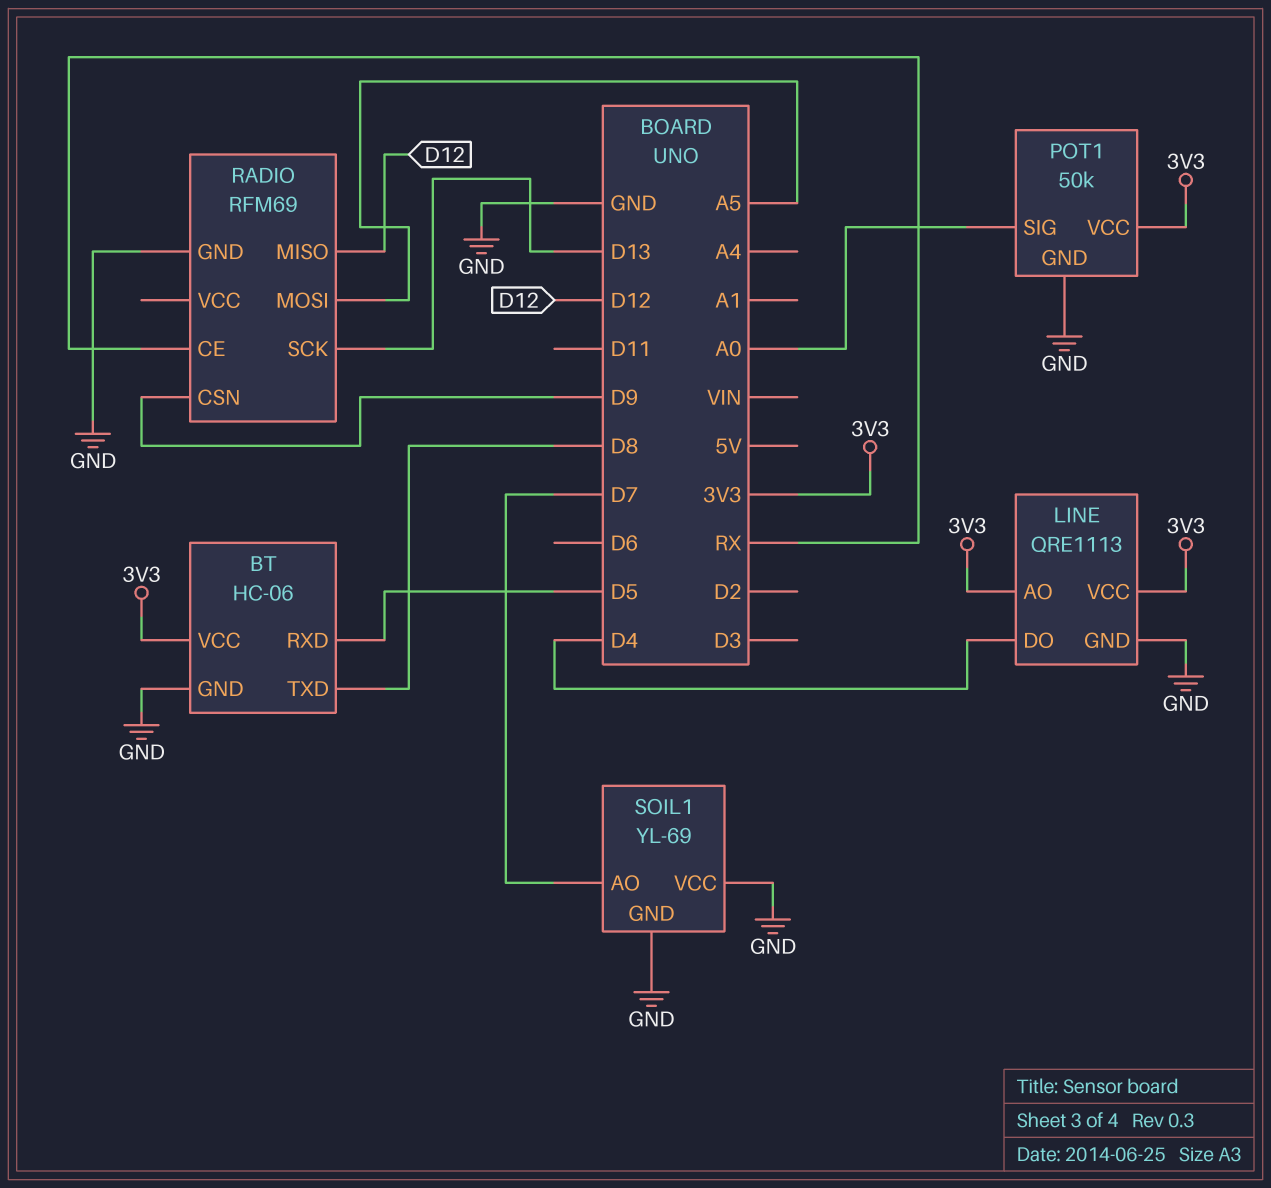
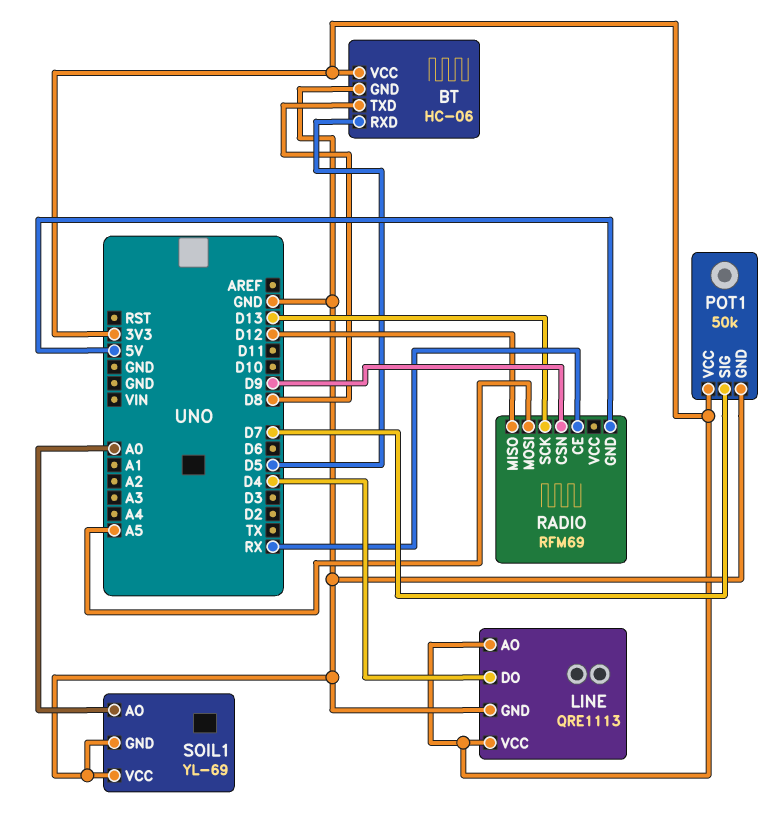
POT1 pin SIG: A0 -> D7
RADIO pin GND: GND -> 5V
SOIL1 pin AO: D7 -> A0

